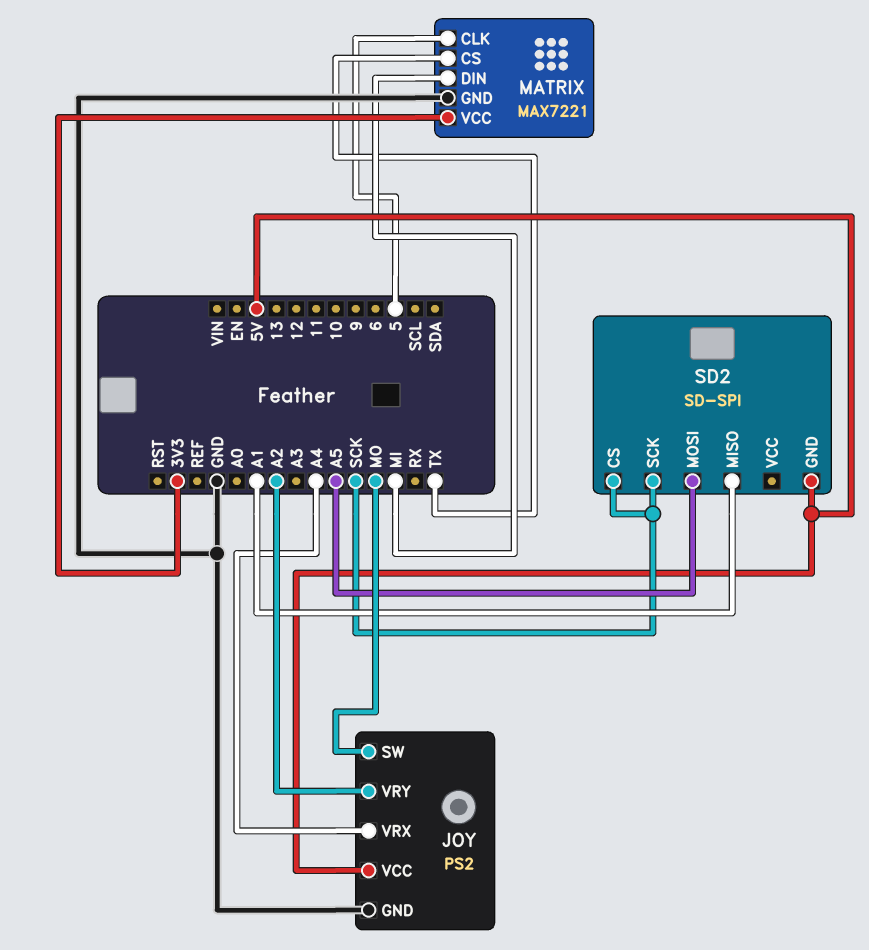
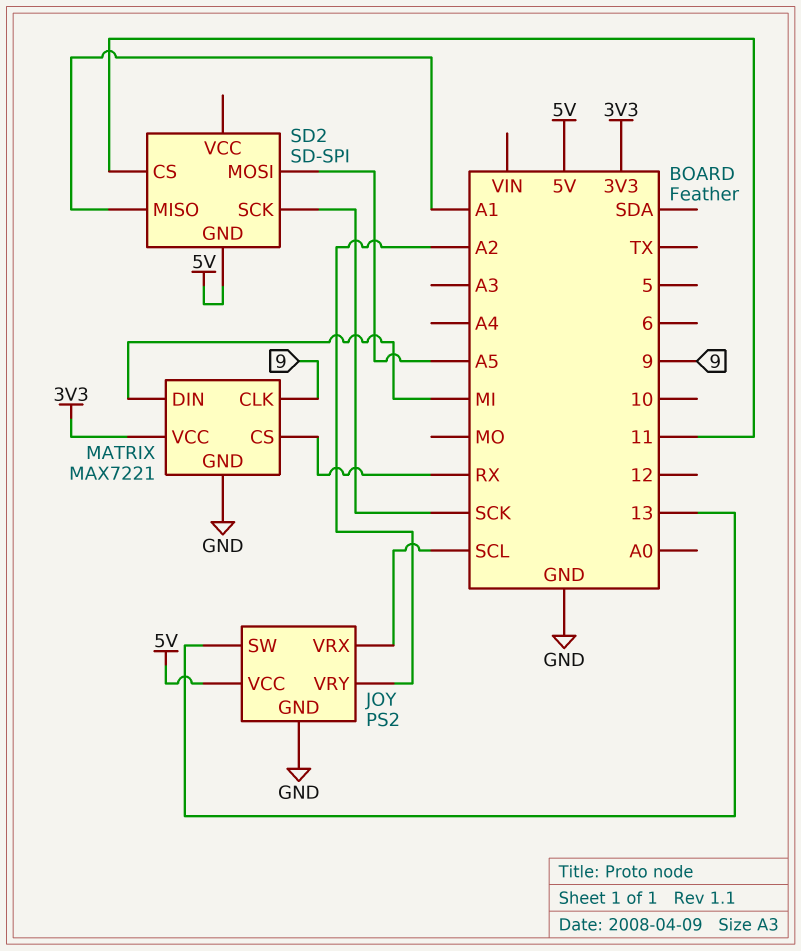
JOY pin SW: MO -> 13
JOY pin VRX: A4 -> SCL
MATRIX pin CLK: 5 -> 9
MATRIX pin CS: TX -> RX
SD2 pin CS: SCK -> 11

